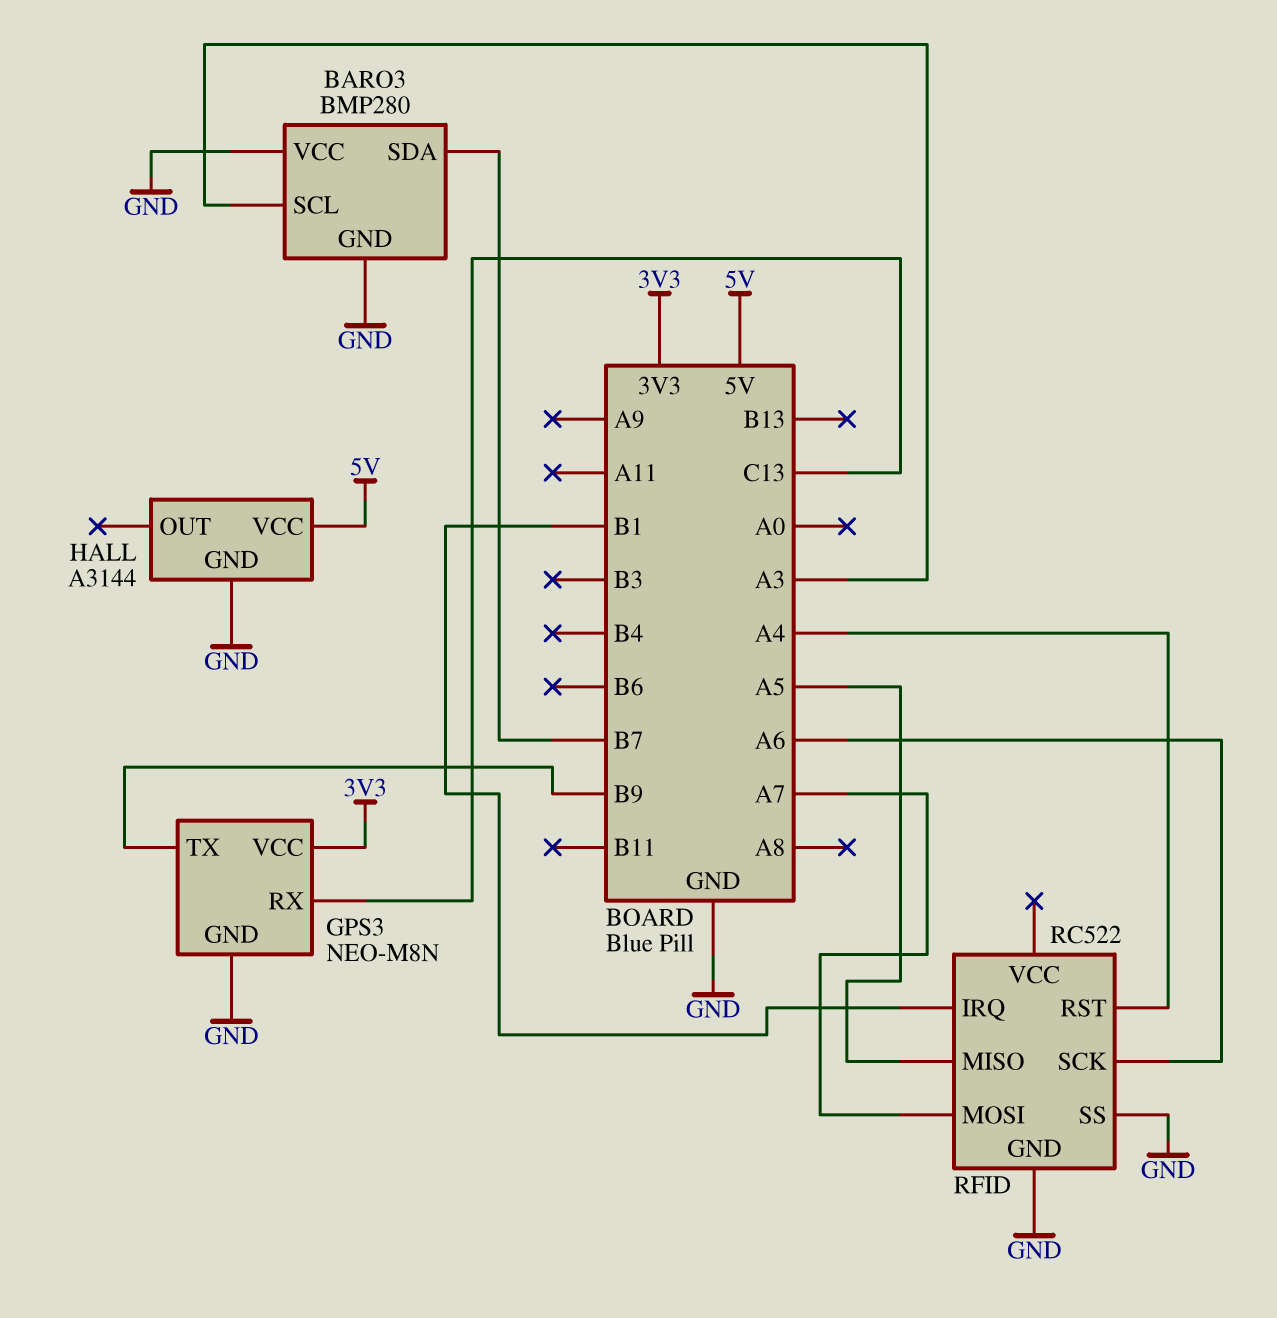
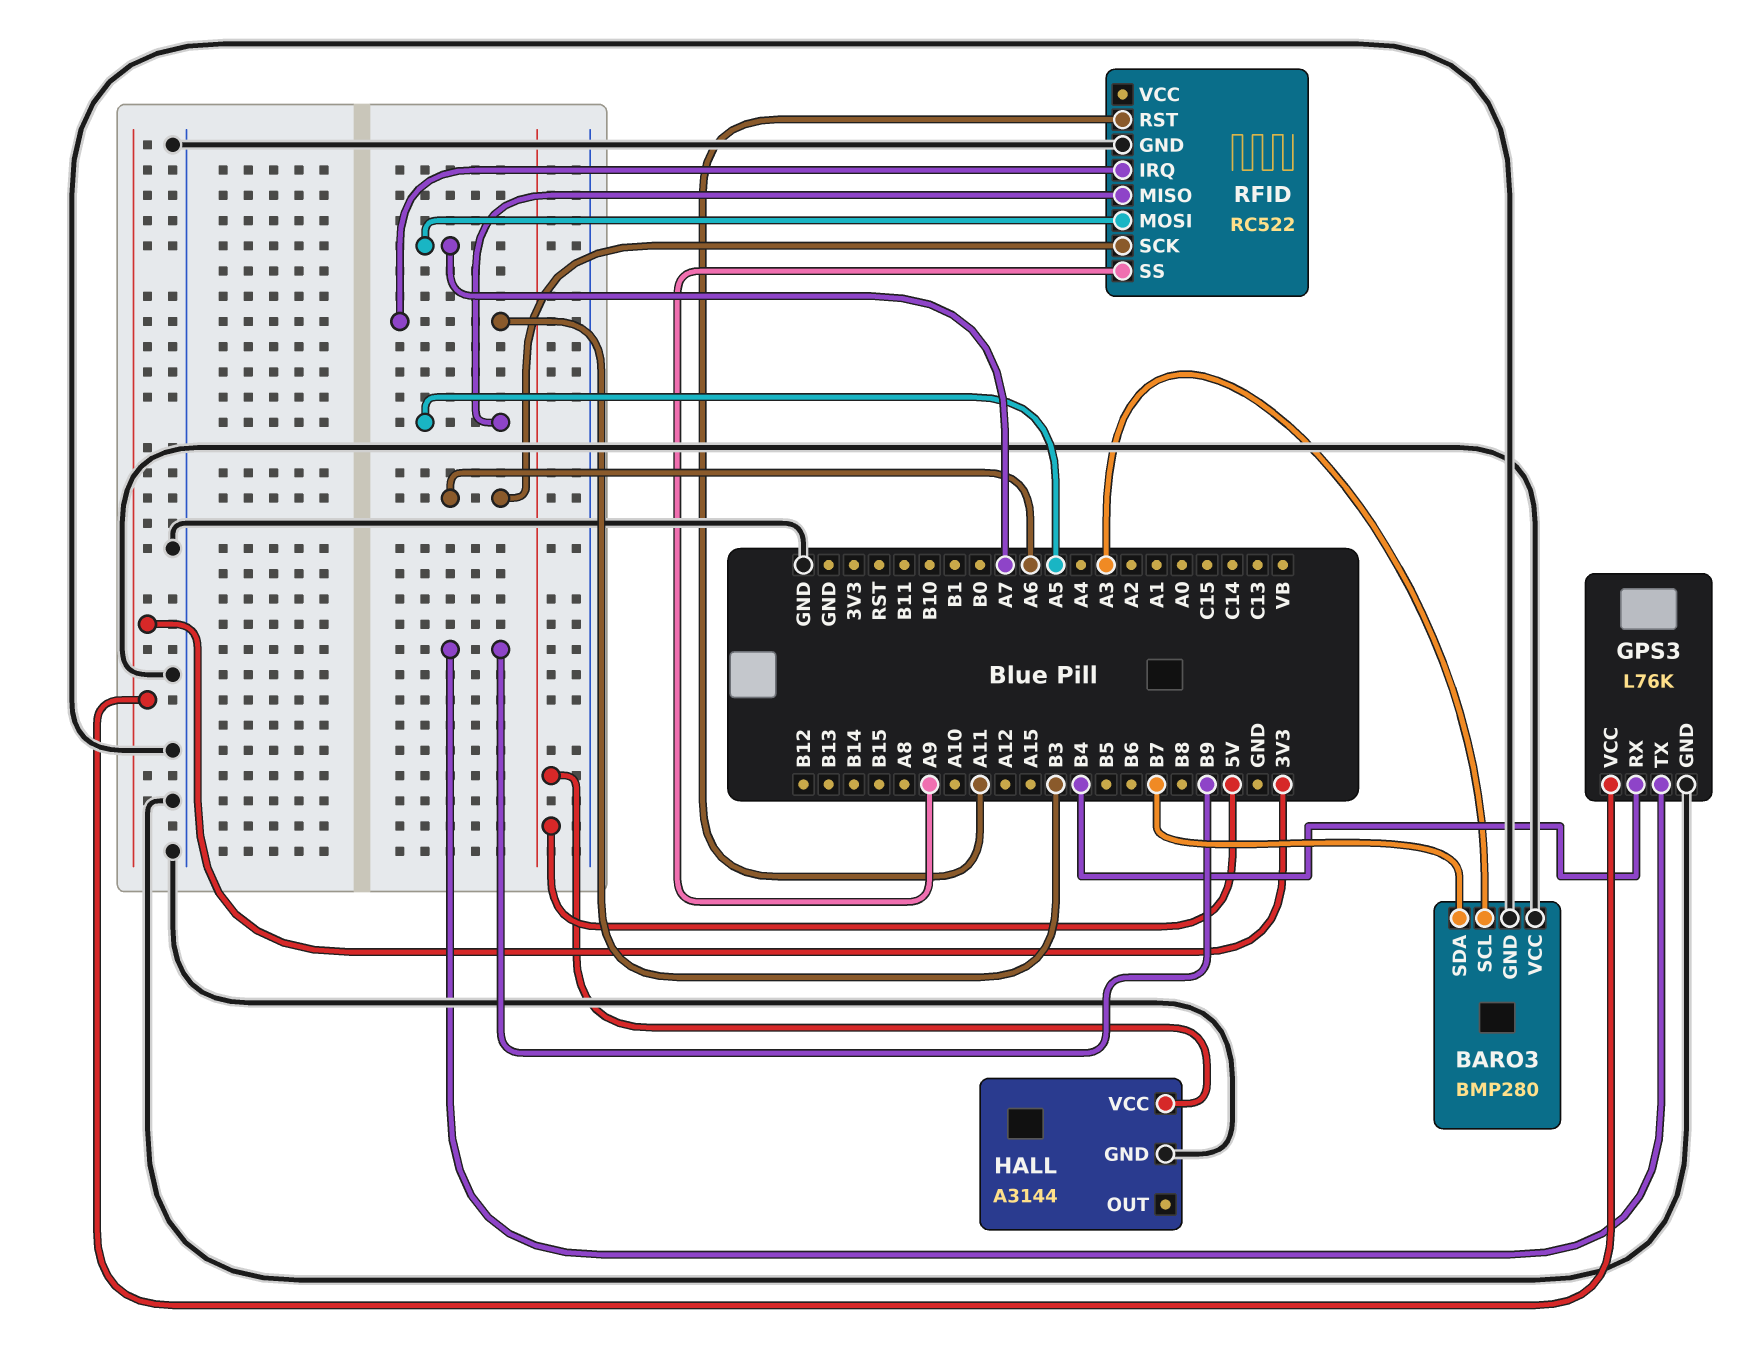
GPS3: NEO-M8N -> L76K
GPS3 pin RX: C13 -> B4
RFID pin IRQ: B1 -> B3
RFID pin RST: A4 -> A11
RFID pin SS: GND -> A9

